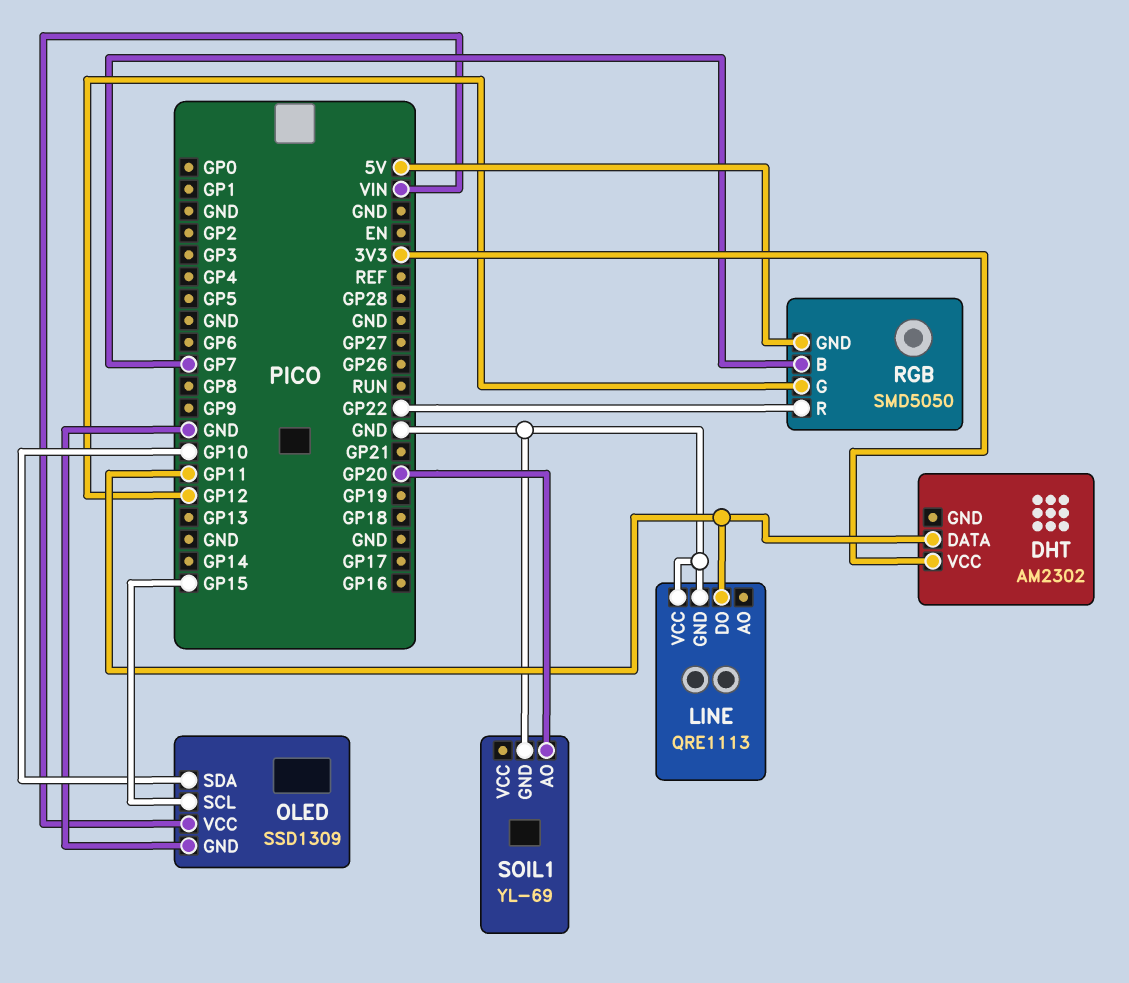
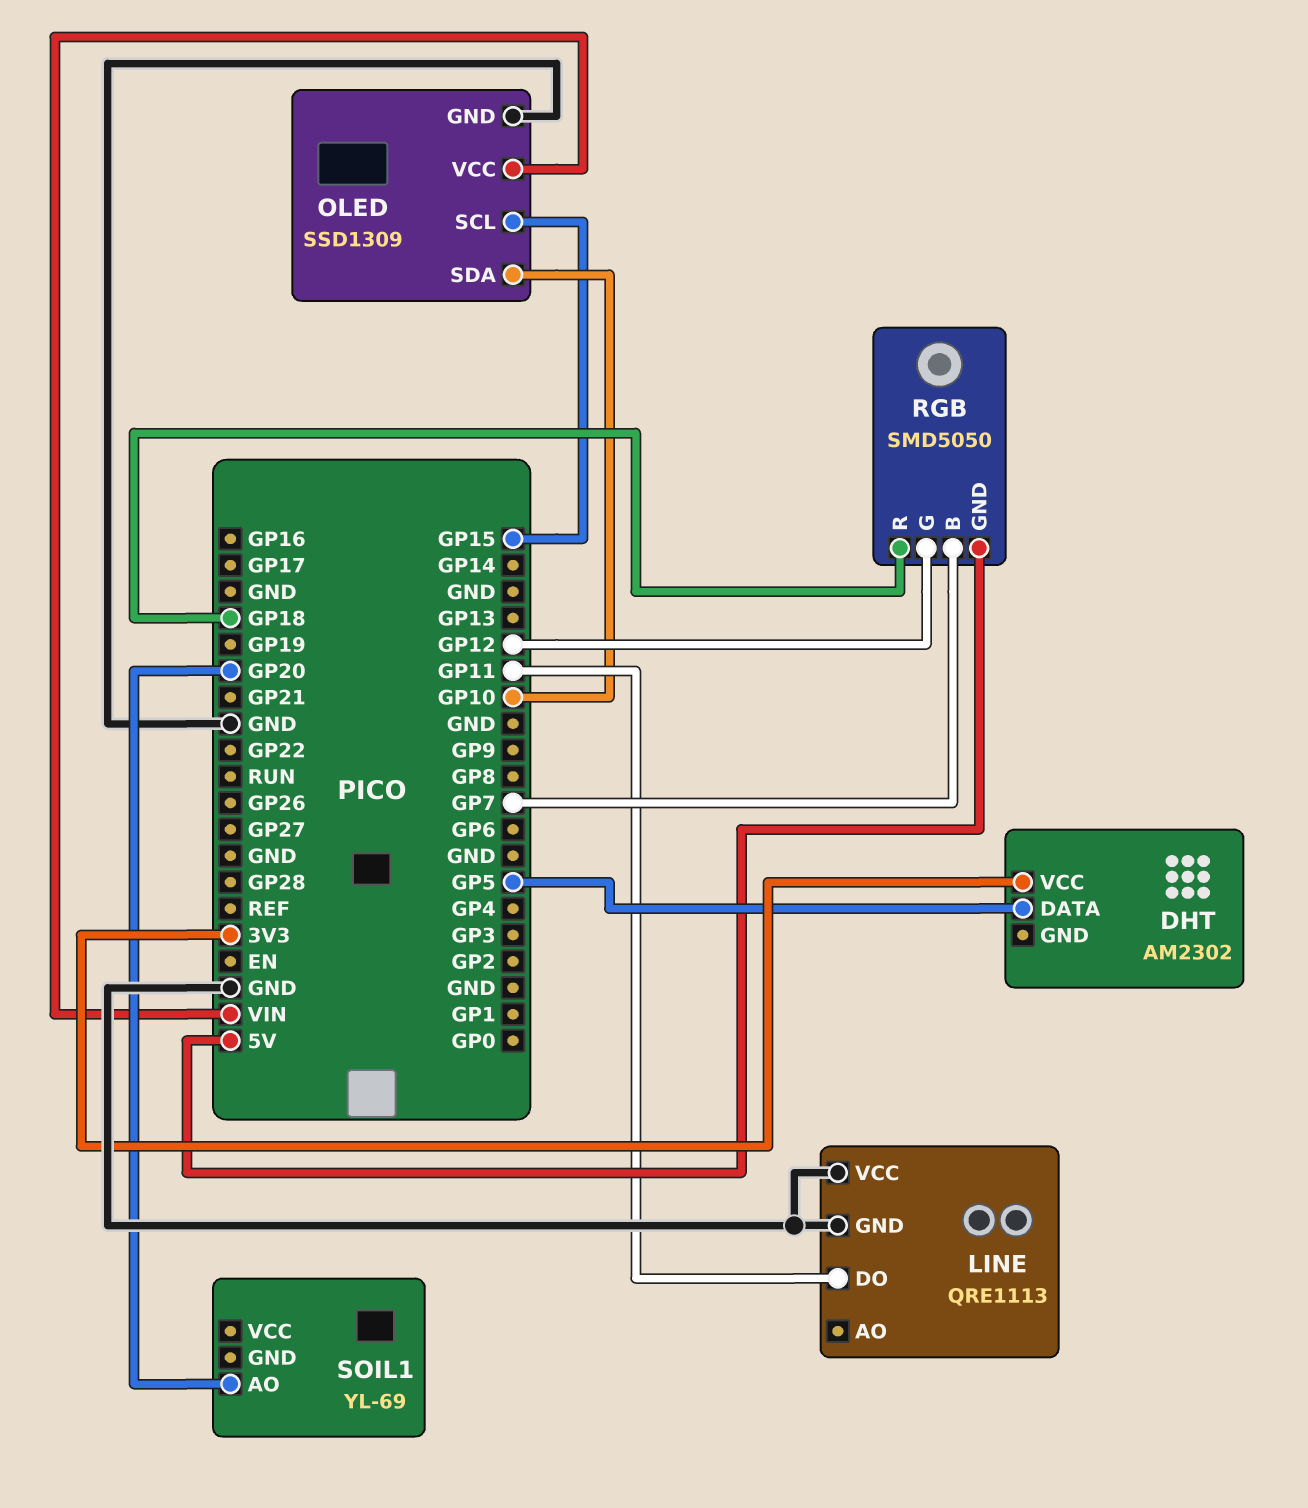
DHT pin DATA: GP11 -> GP5
RGB pin R: GP22 -> GP18
SOIL1 pin GND: GND -> none

